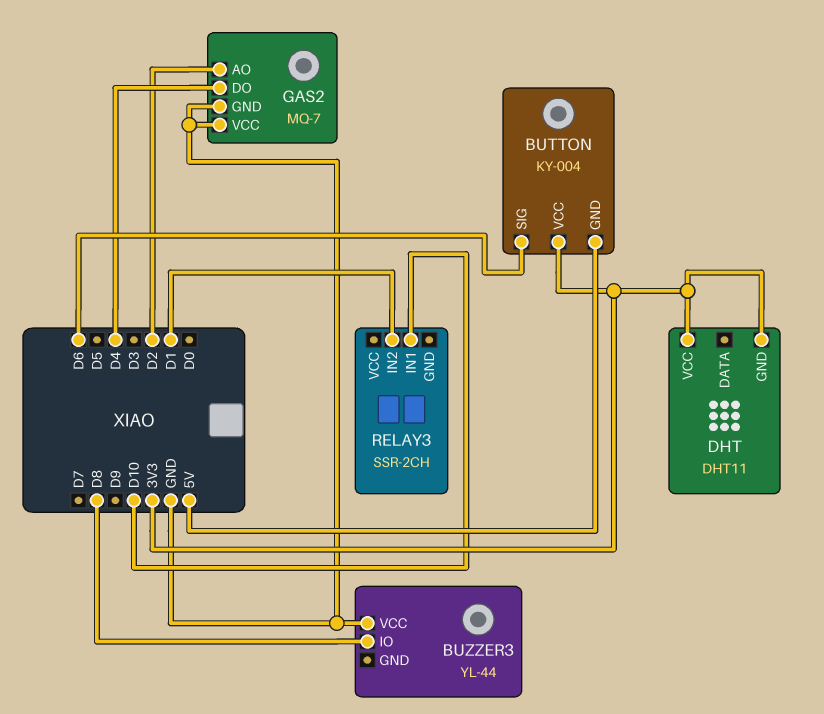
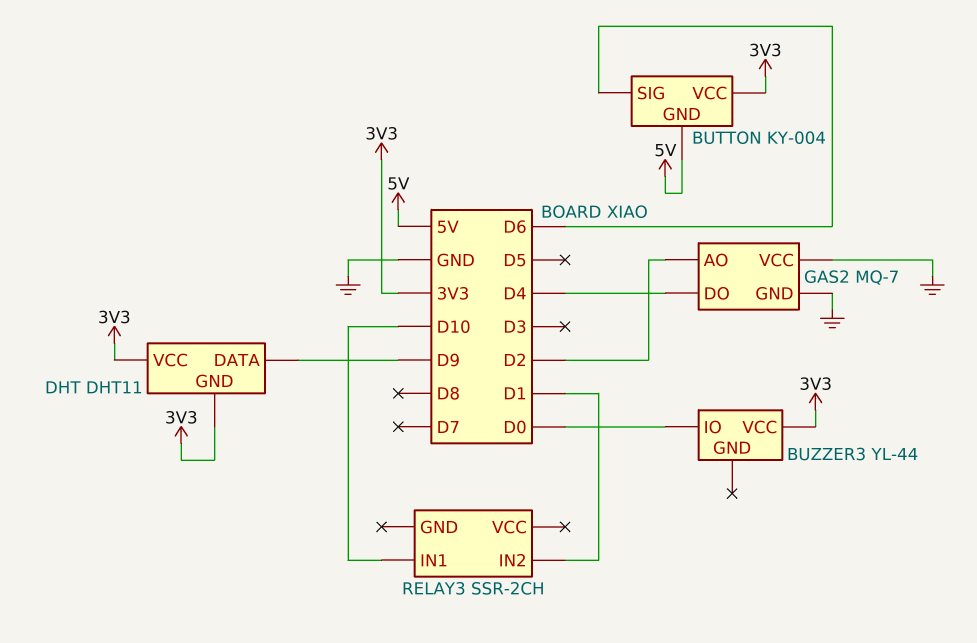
BUZZER3 pin IO: D8 -> D0
BUZZER3 pin VCC: GND -> 3V3
DHT pin DATA: none -> D9

